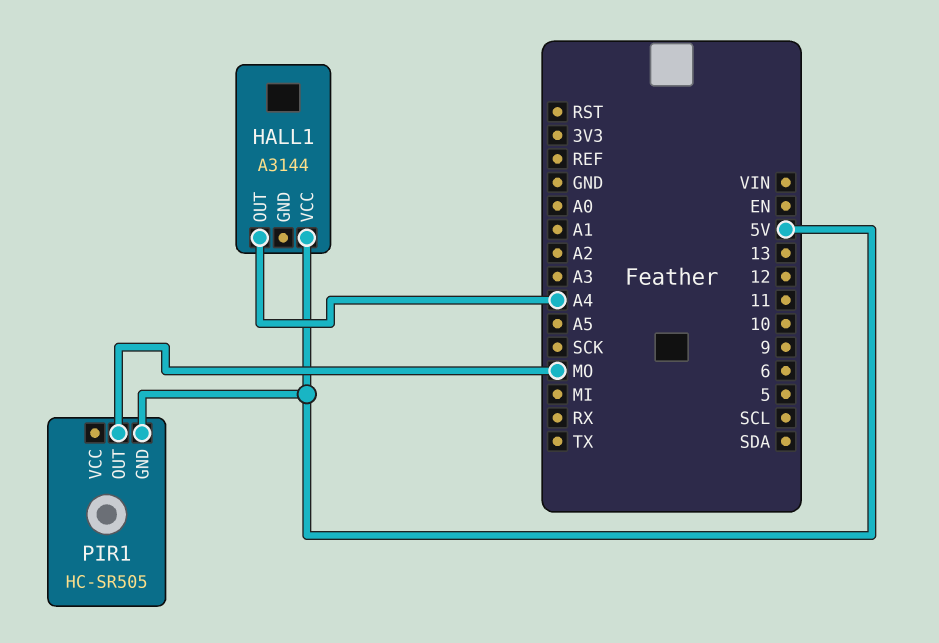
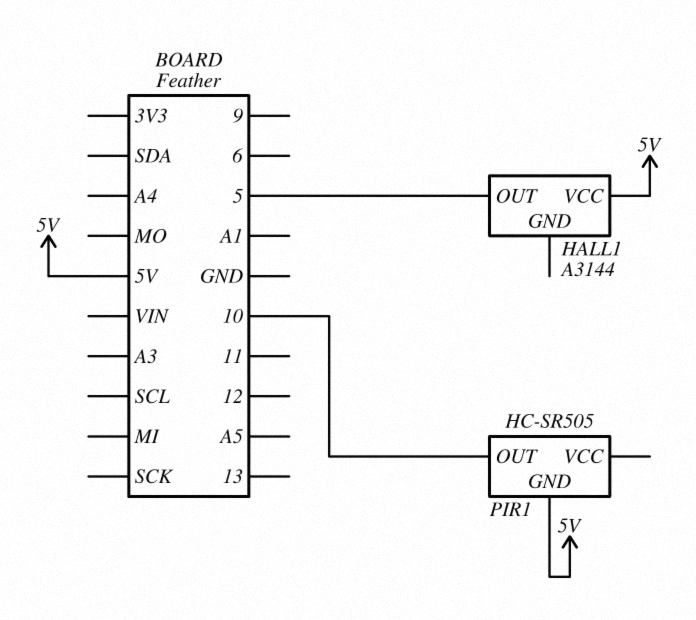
HALL1 pin OUT: A4 -> 5
PIR1 pin OUT: MO -> 10

